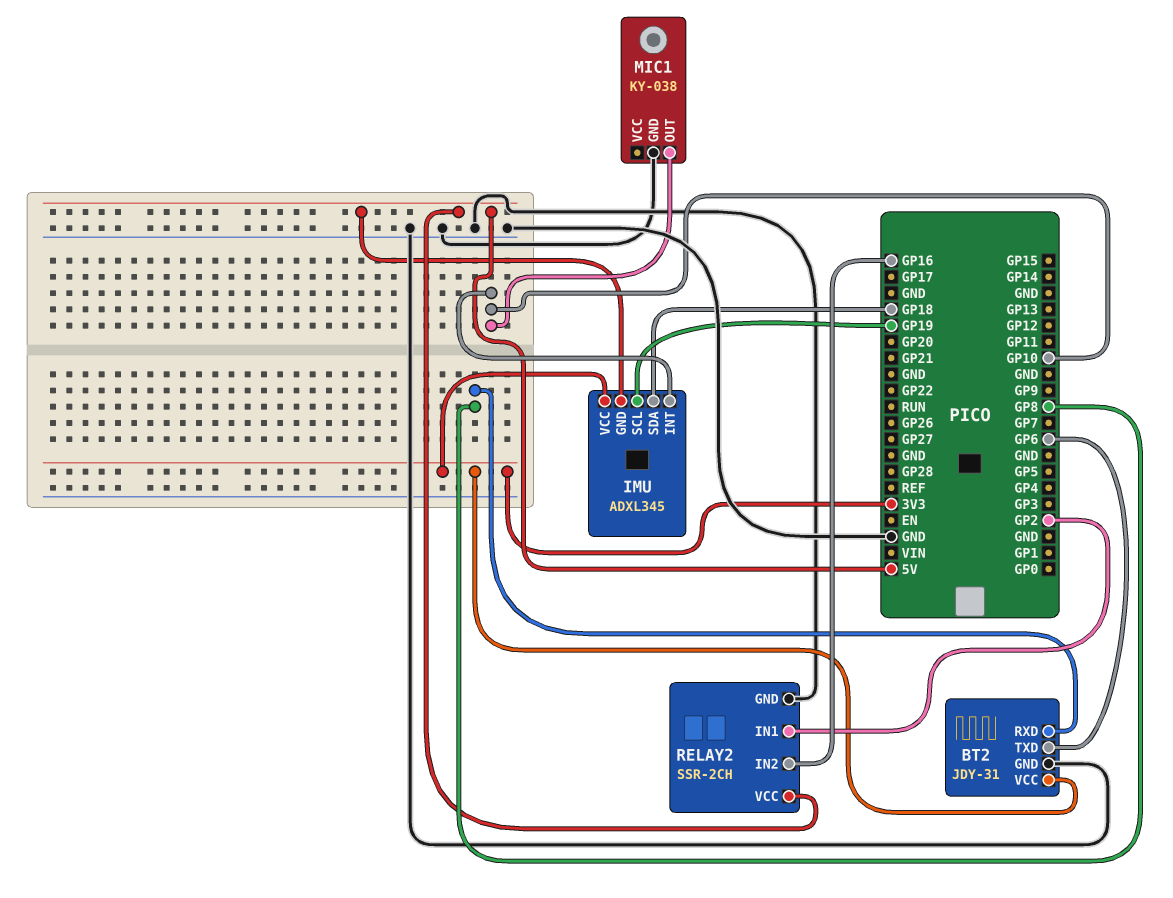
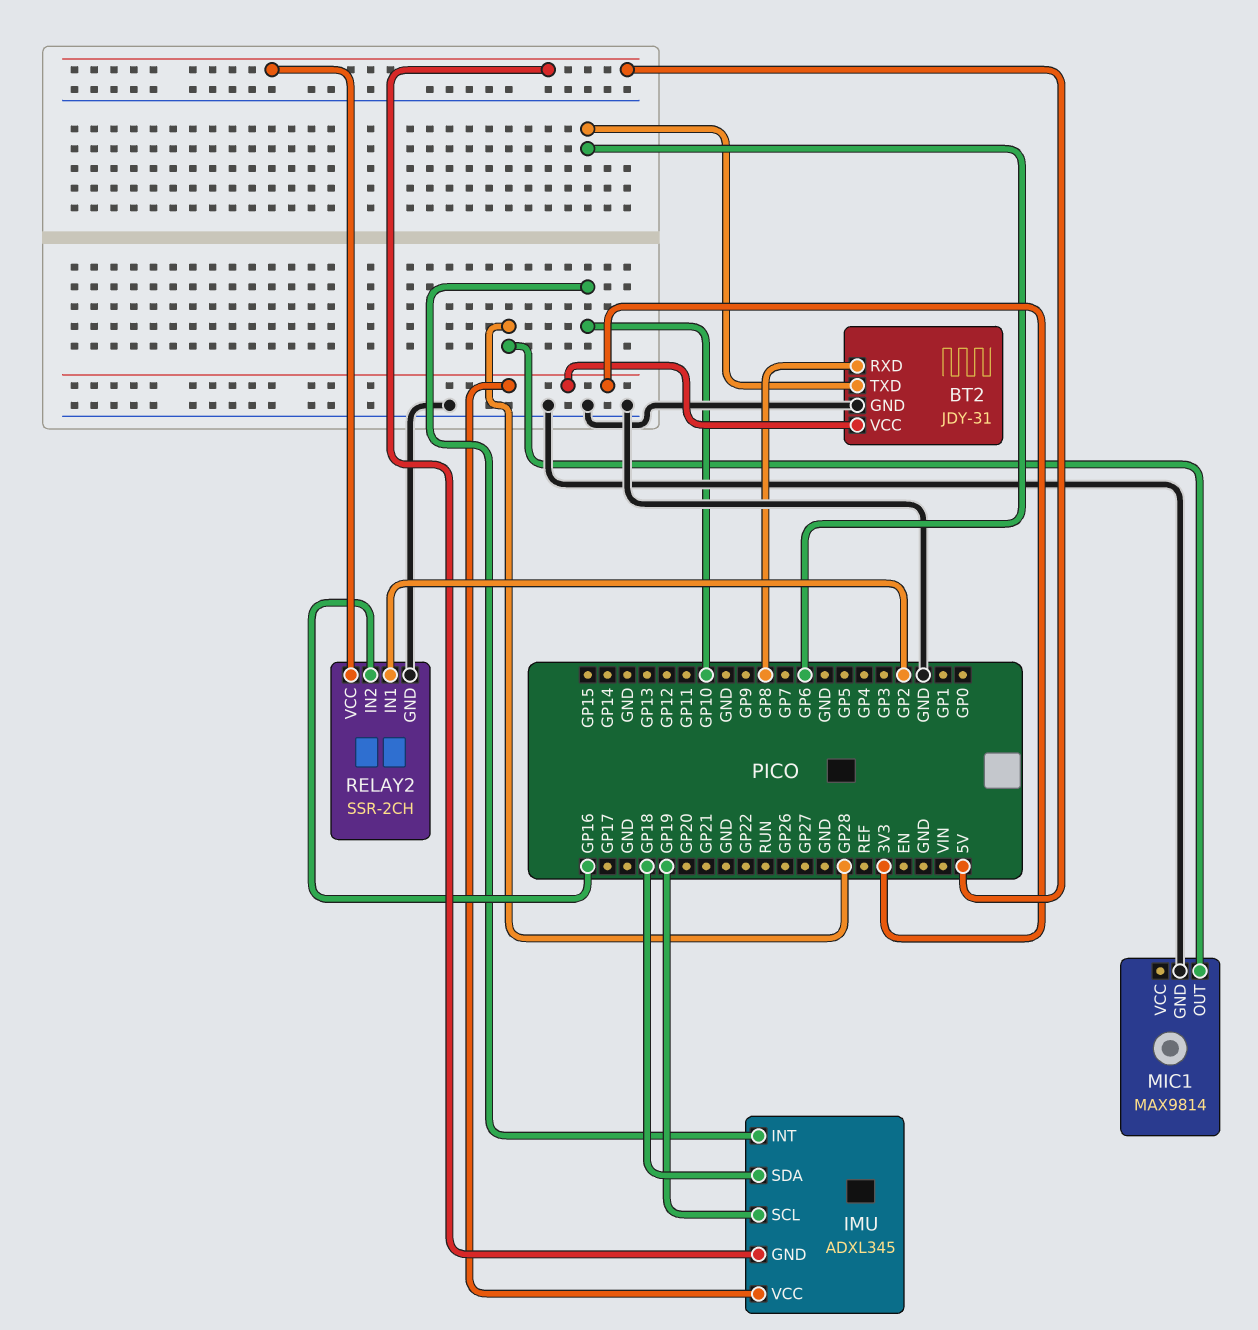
MIC1: KY-038 -> MAX9814
MIC1 pin OUT: GP10 -> GP28

